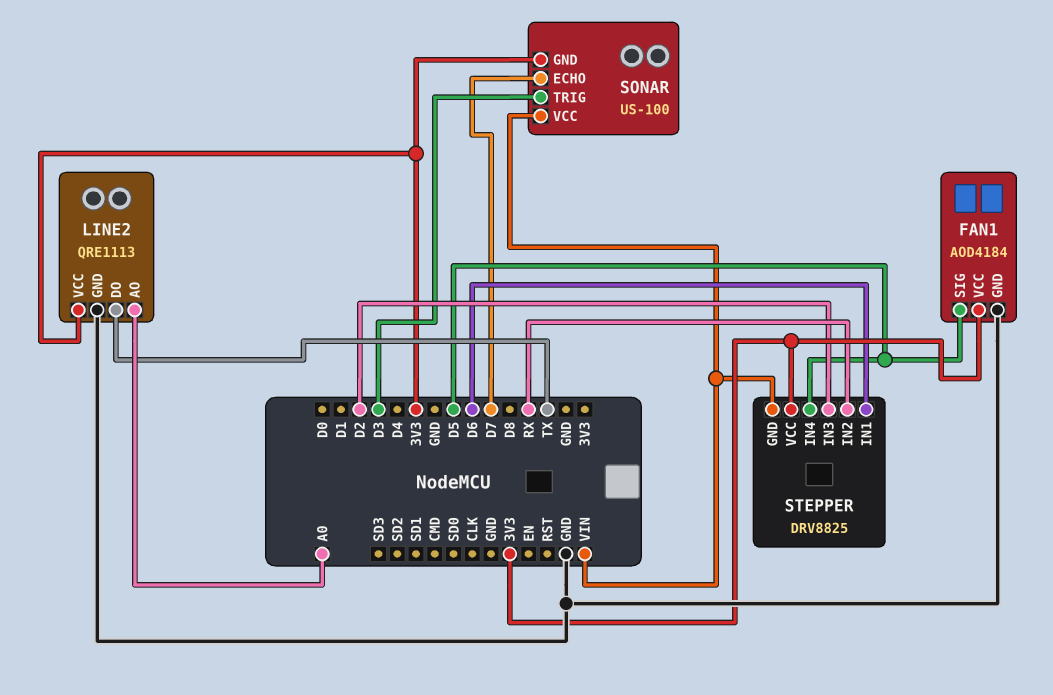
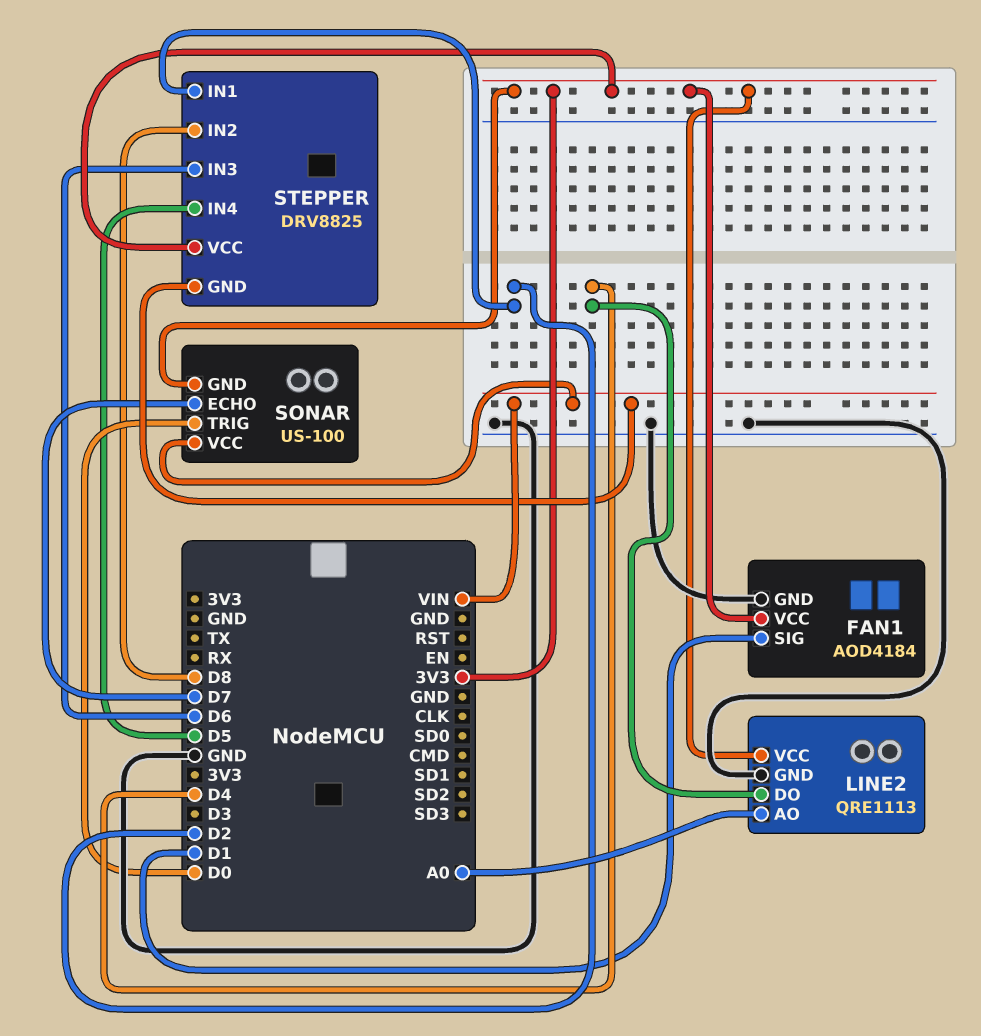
FAN1 pin SIG: D5 -> D1
LINE2 pin DO: TX -> D4
SONAR pin TRIG: D3 -> D0
STEPPER pin IN1: D6 -> D2
STEPPER pin IN2: RX -> D8
STEPPER pin IN3: D2 -> D6

